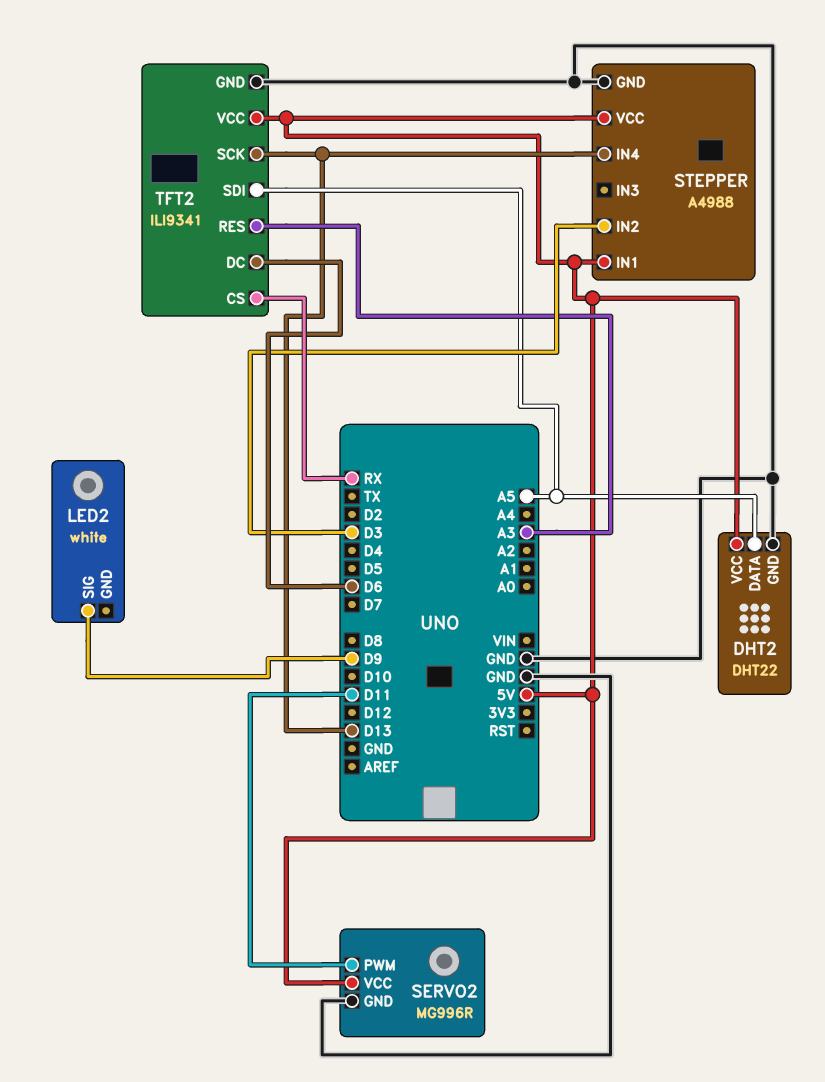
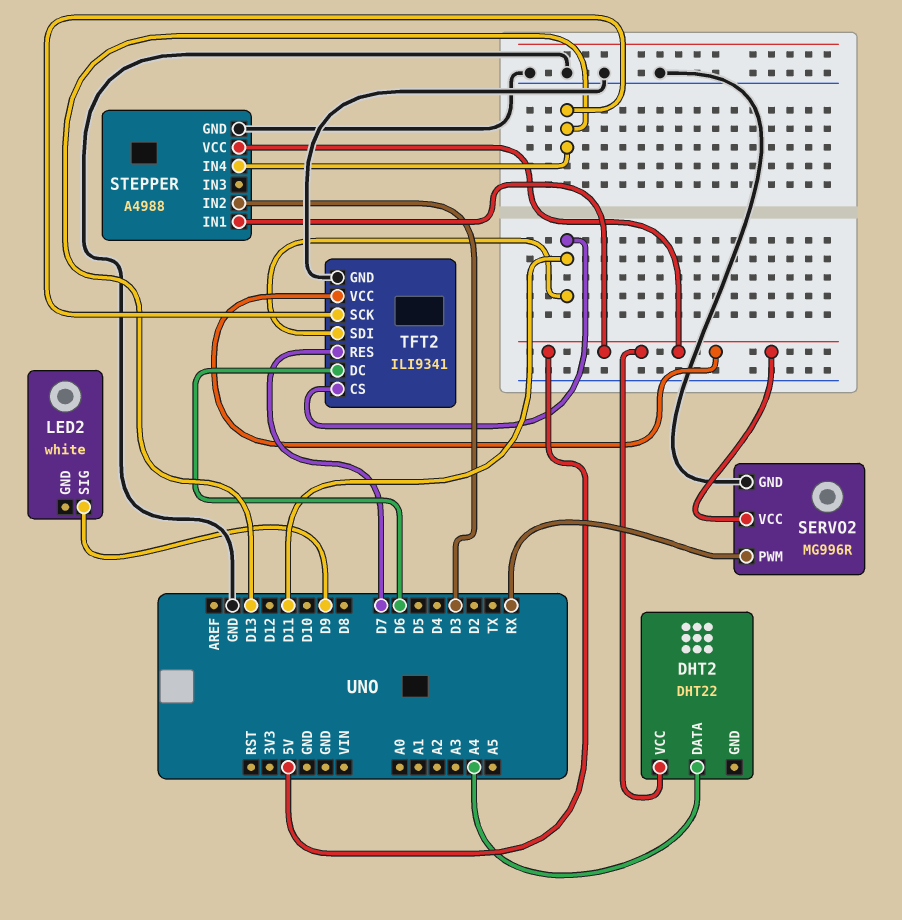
DHT2 pin DATA: A5 -> A4
DHT2 pin GND: GND -> none
SERVO2 pin PWM: D11 -> RX
TFT2 pin CS: RX -> D11
TFT2 pin RES: A3 -> D7
TFT2 pin SDI: A5 -> D11

